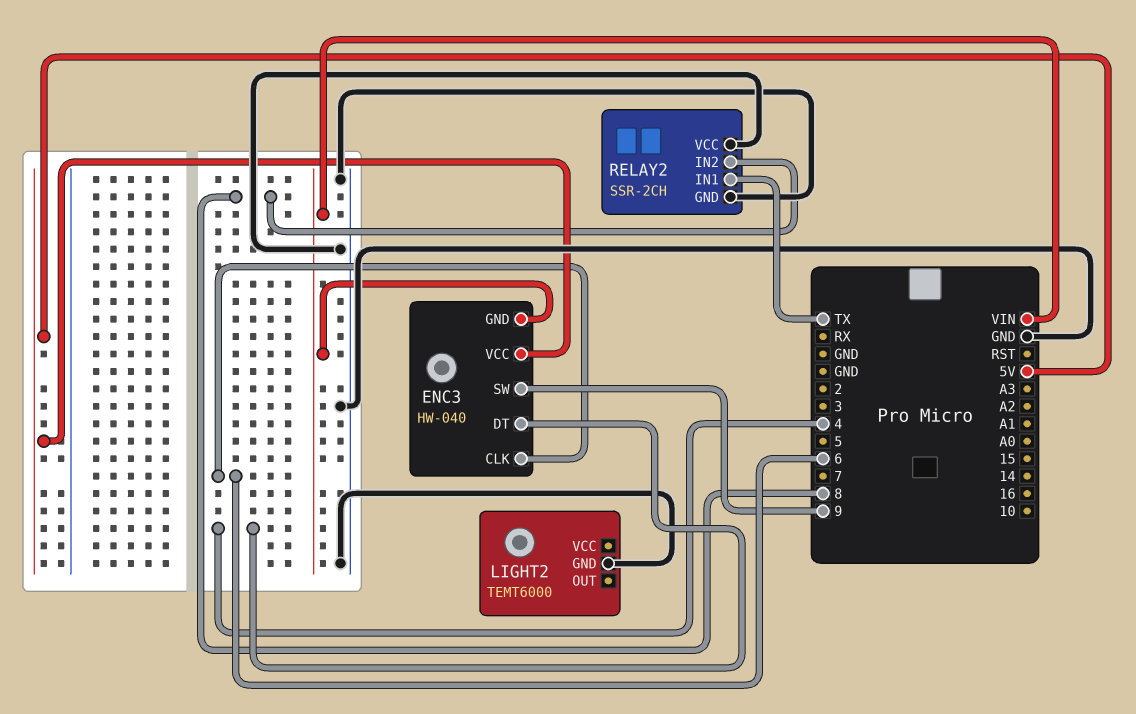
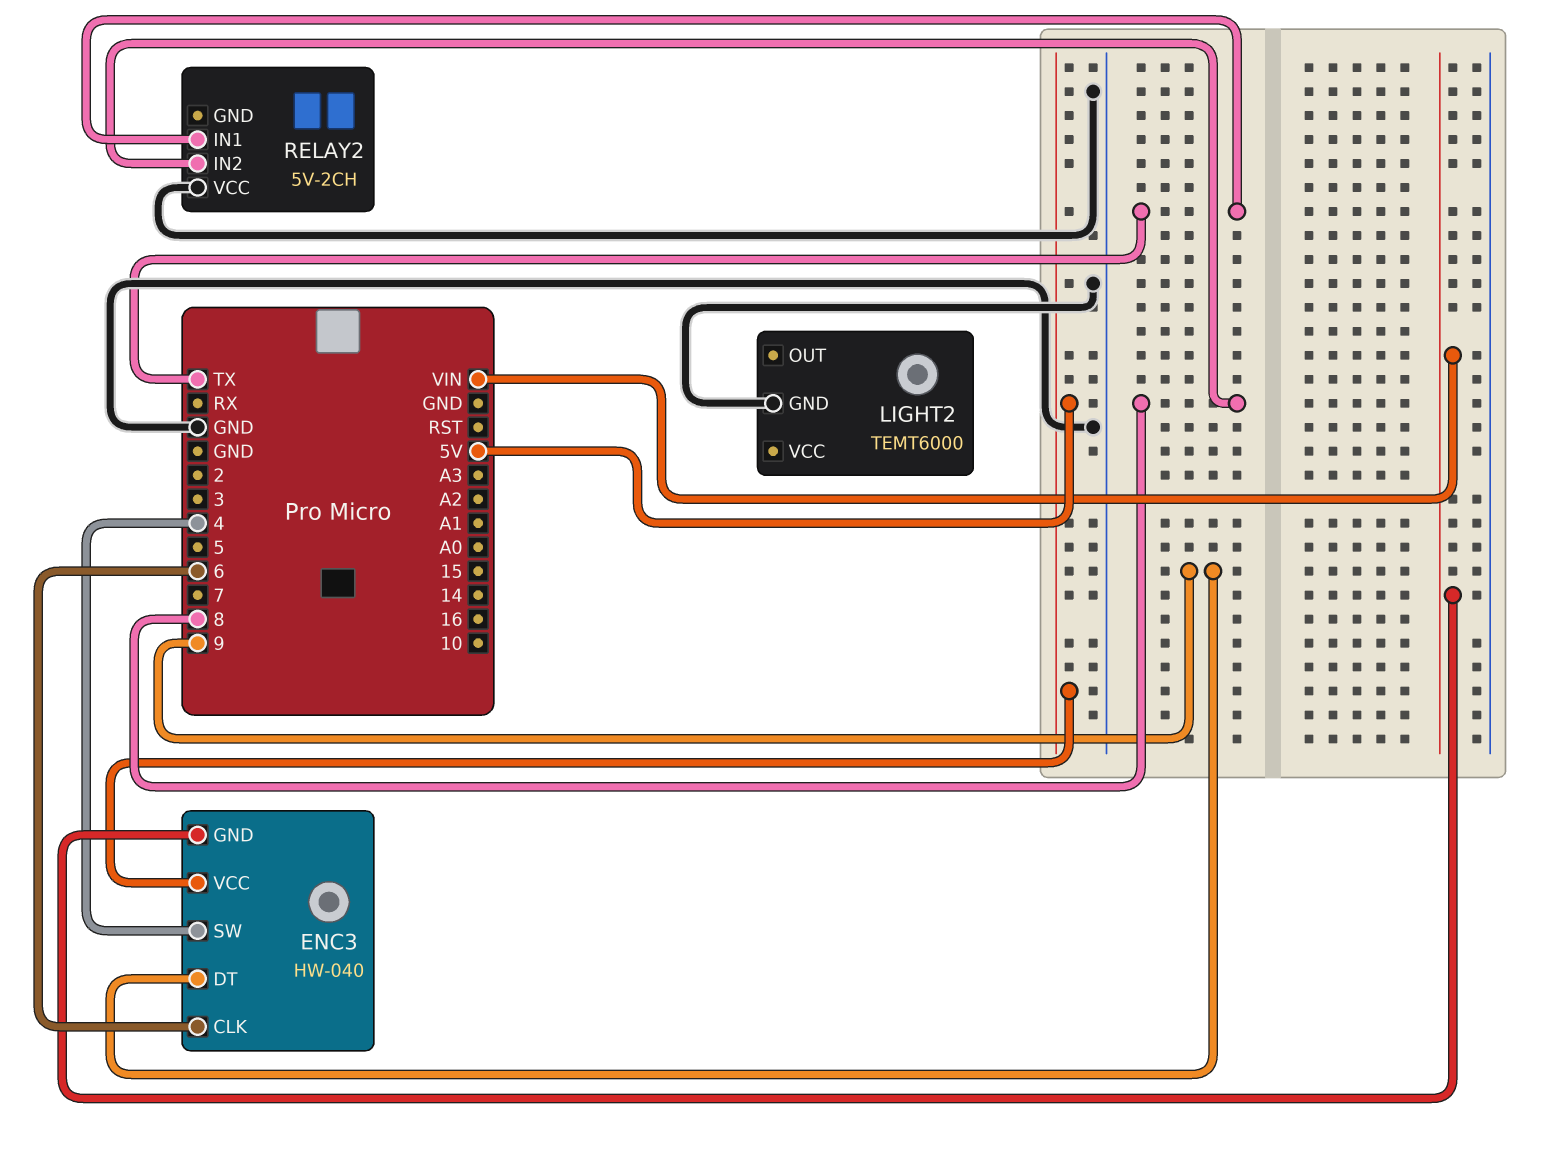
ENC3 pin DT: 4 -> 9
ENC3 pin SW: 9 -> 4
RELAY2: SSR-2CH -> 5V-2CH
RELAY2 pin GND: GND -> none

